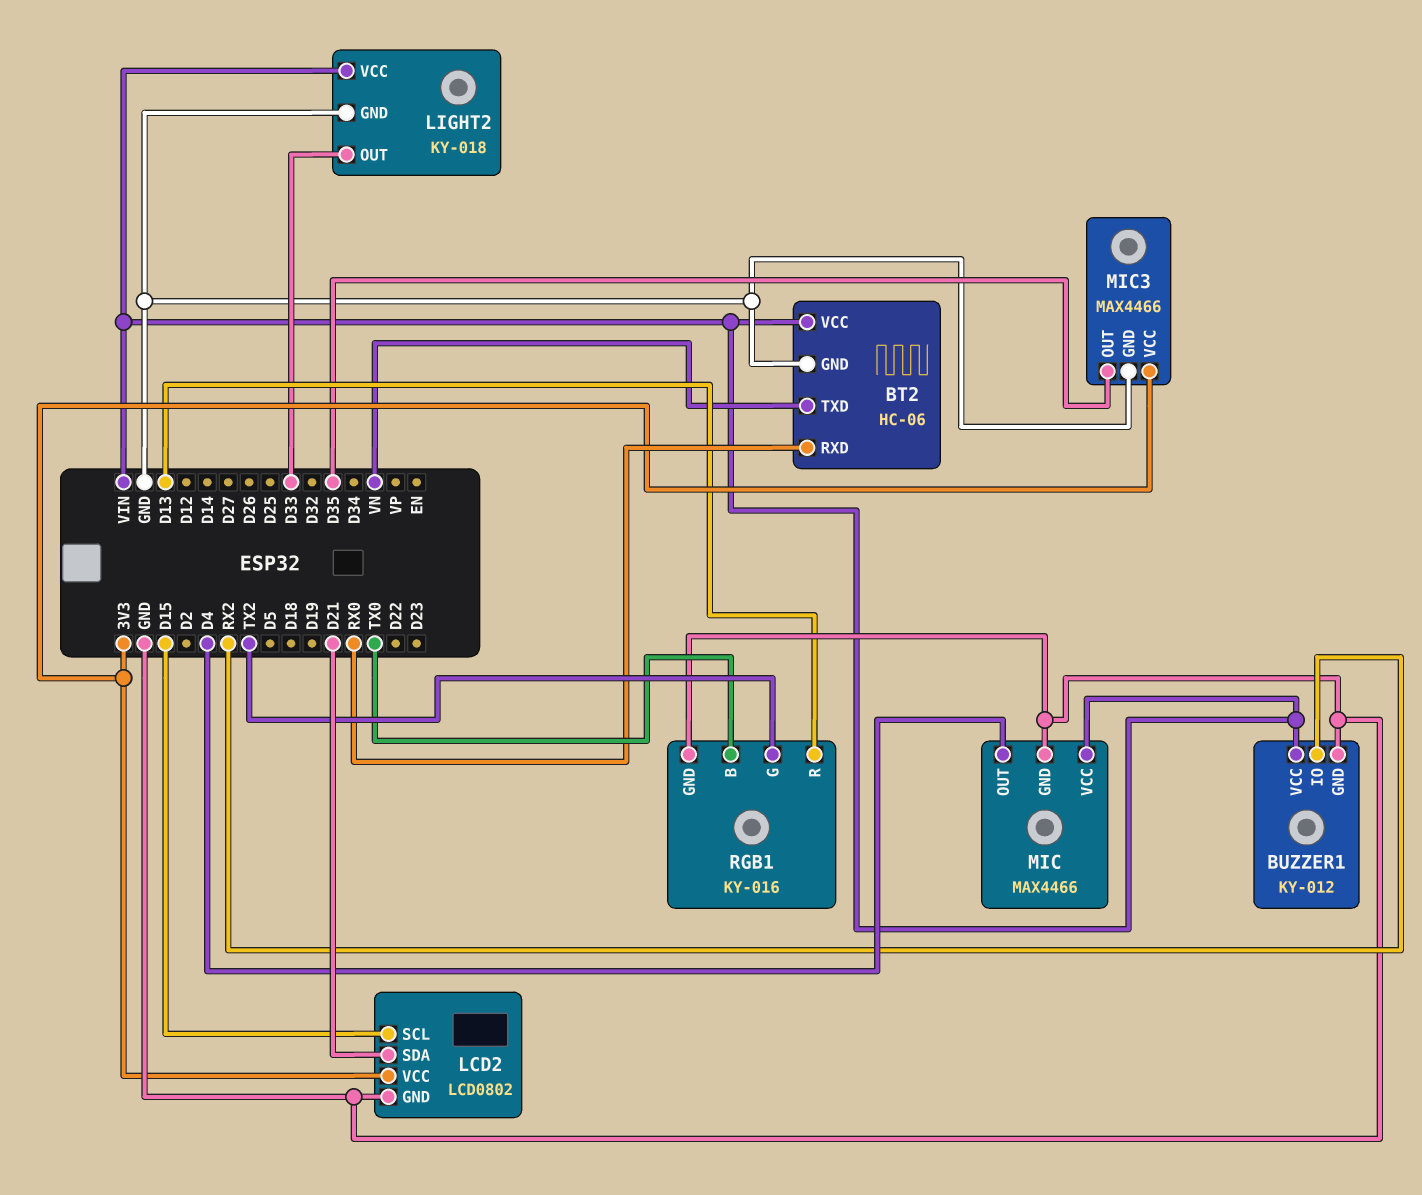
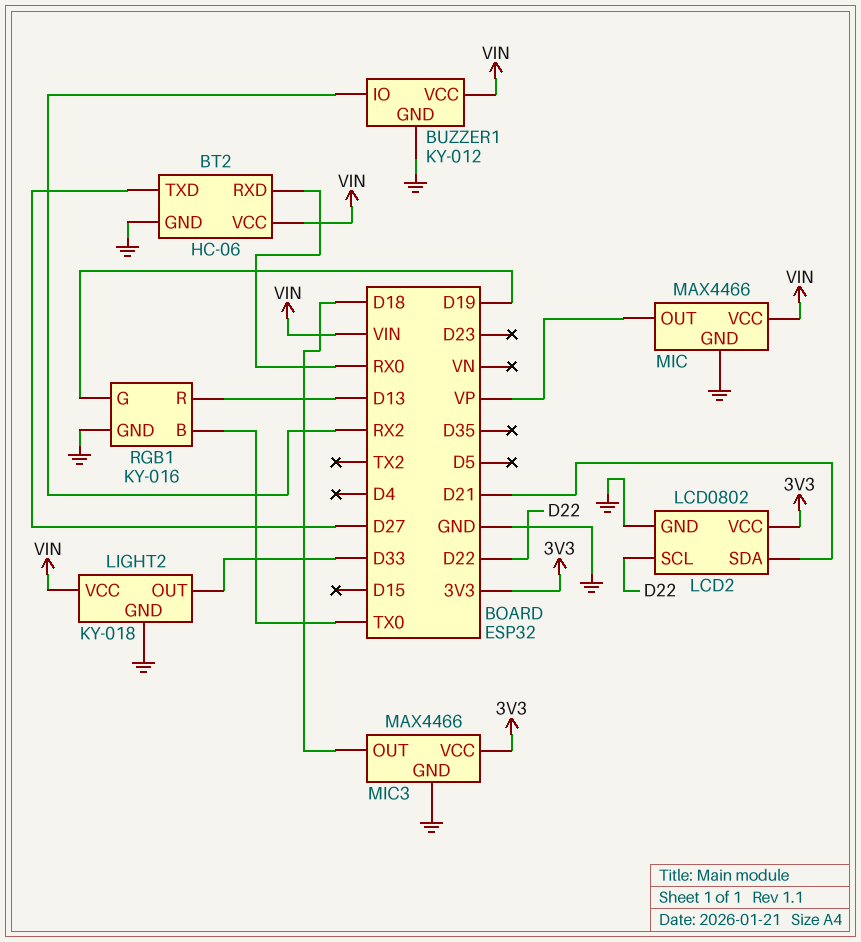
BT2 pin TXD: VN -> D27
LCD2 pin SCL: D15 -> D22
MIC pin OUT: D4 -> VP
MIC3 pin OUT: D35 -> D18
RGB1 pin G: TX2 -> D19

